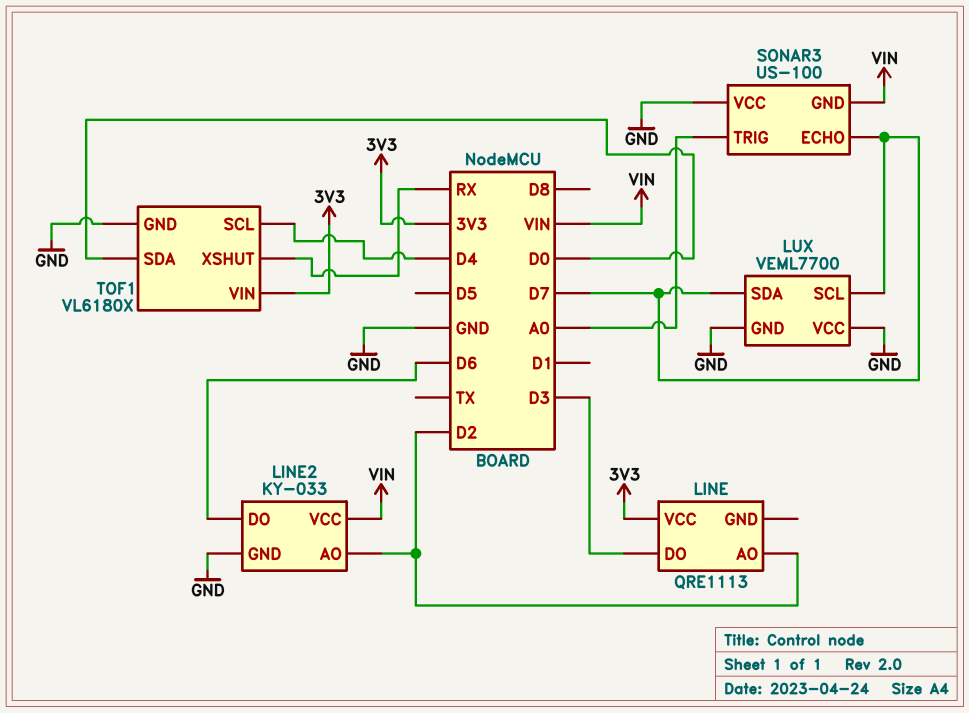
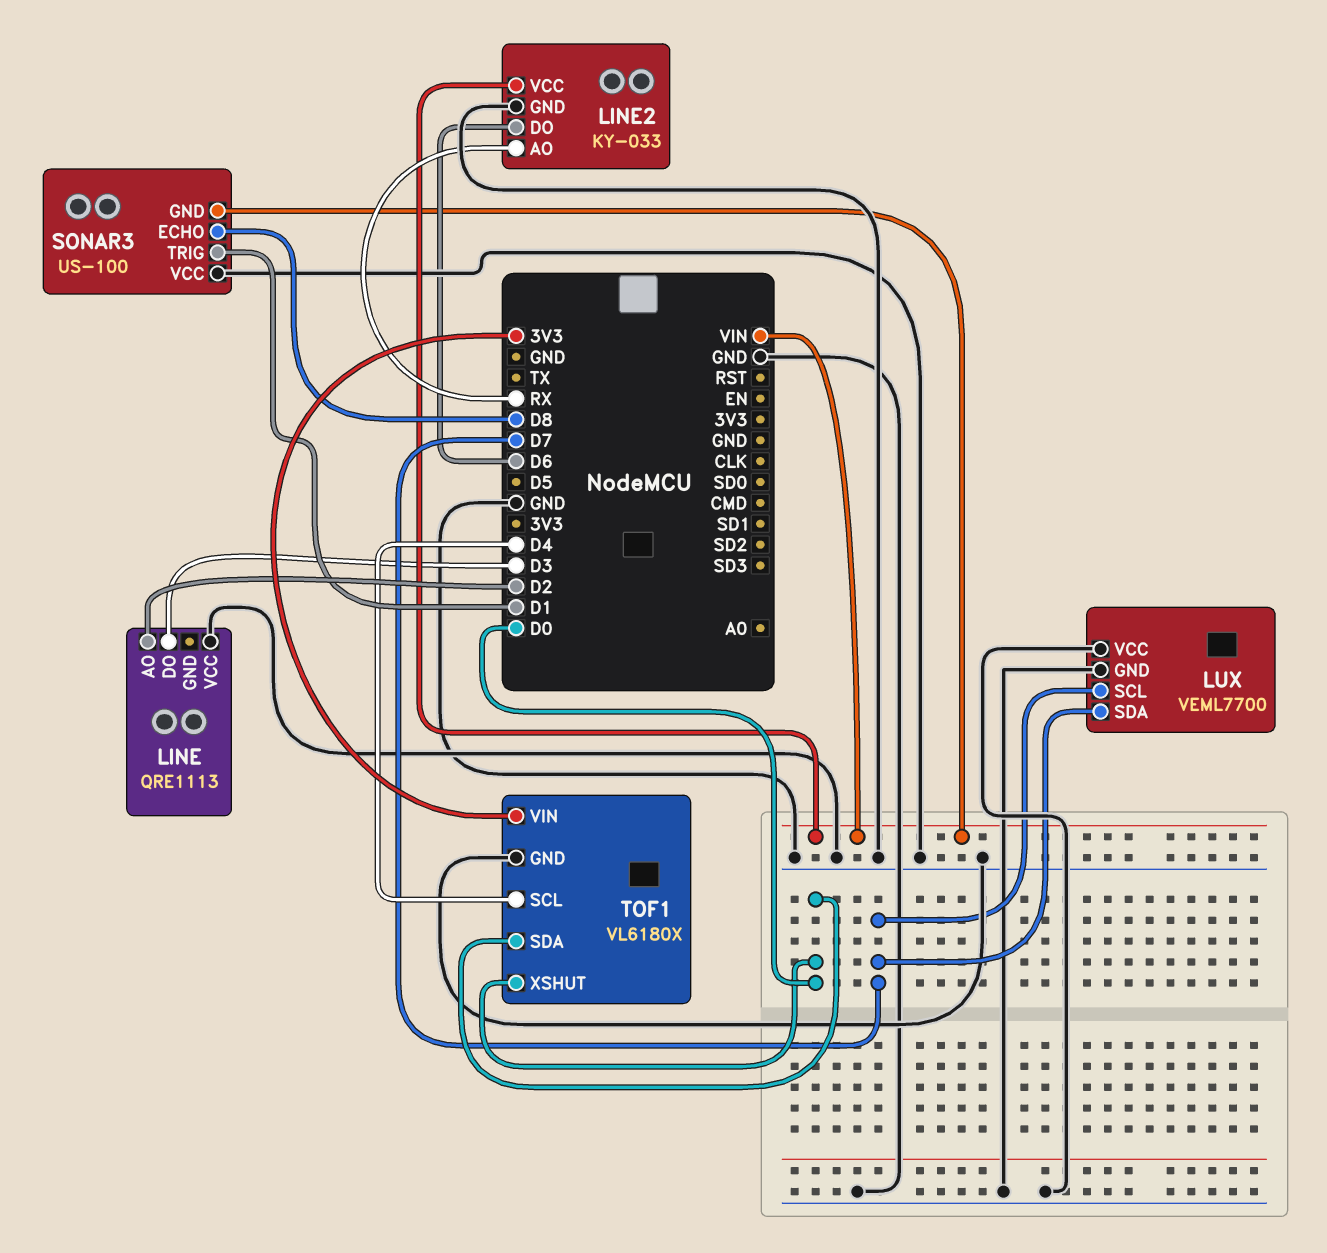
LINE pin VCC: 3V3 -> GND
LINE2 pin AO: D2 -> RX
SONAR3 pin ECHO: D7 -> D8
SONAR3 pin TRIG: A0 -> D1
TOF1 pin XSHUT: RX -> D0

